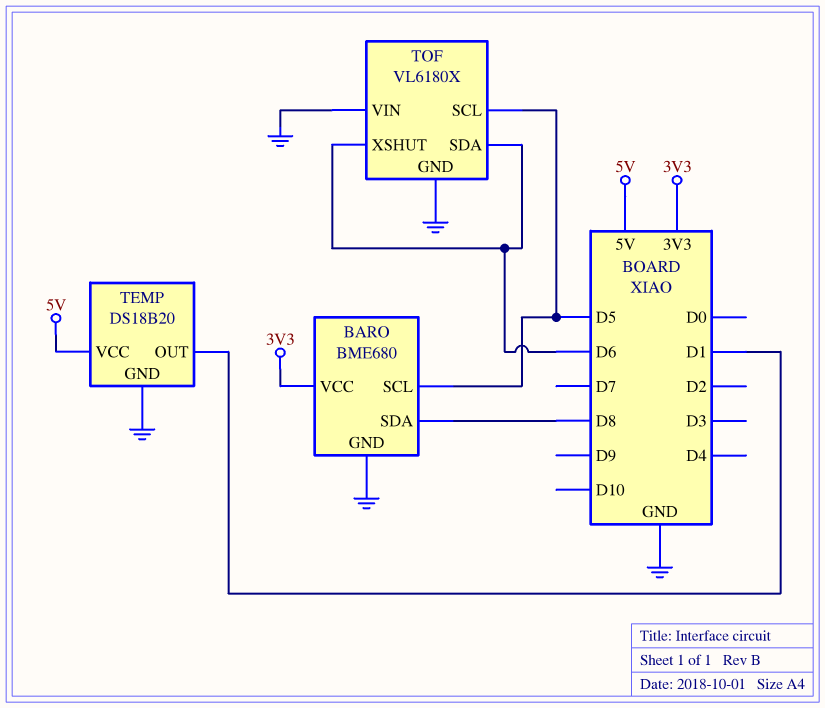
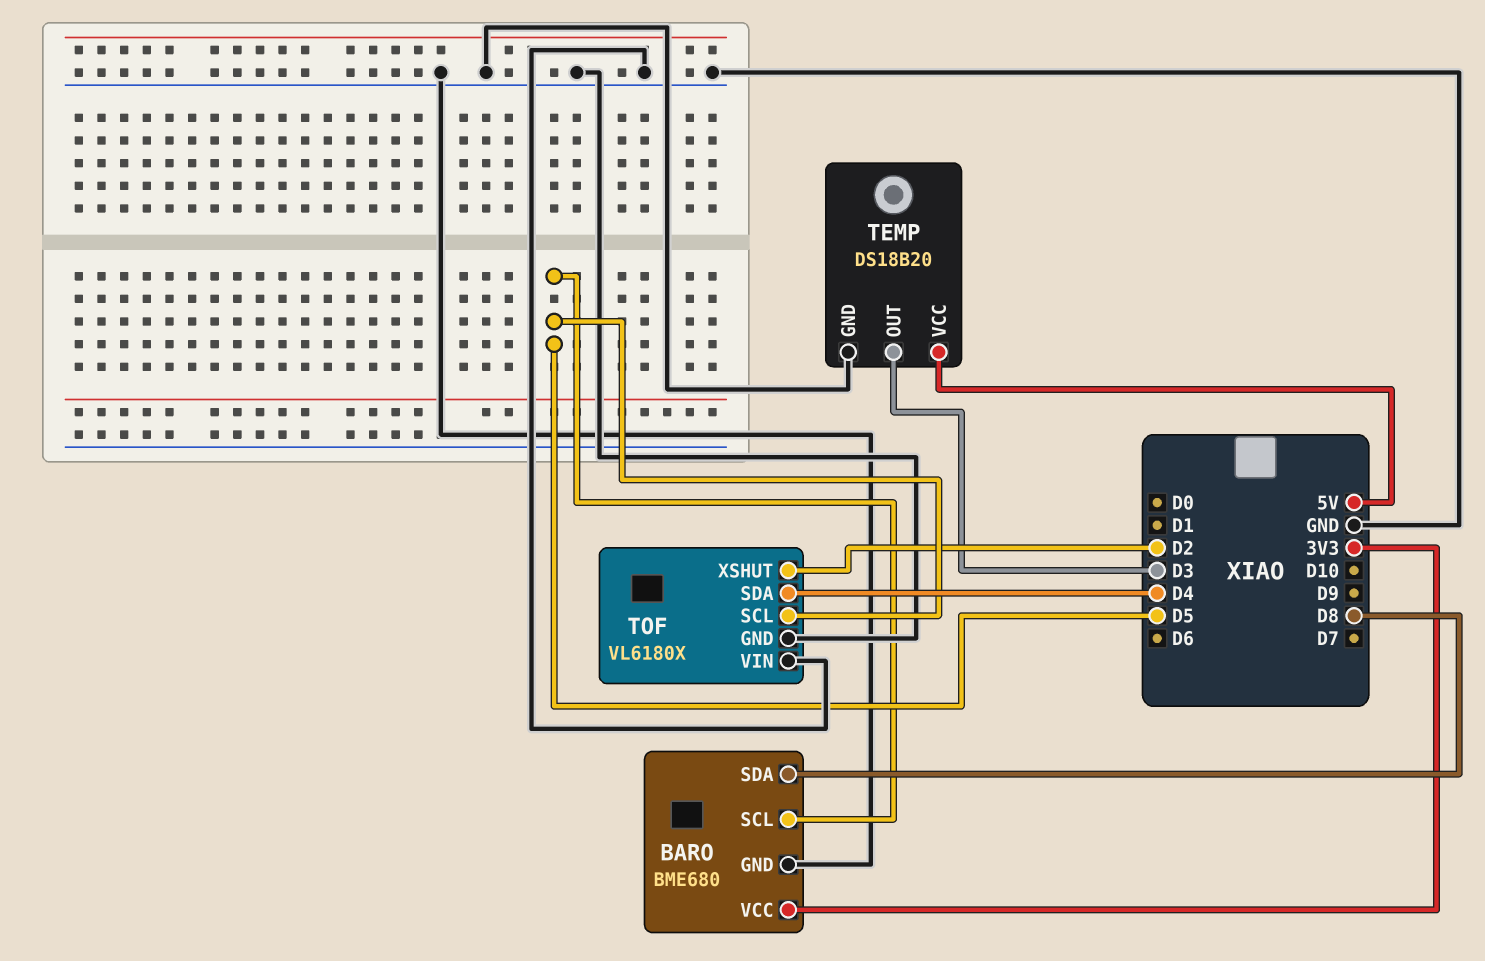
TEMP pin OUT: D1 -> D3
TOF pin SDA: D6 -> D4
TOF pin XSHUT: D6 -> D2

